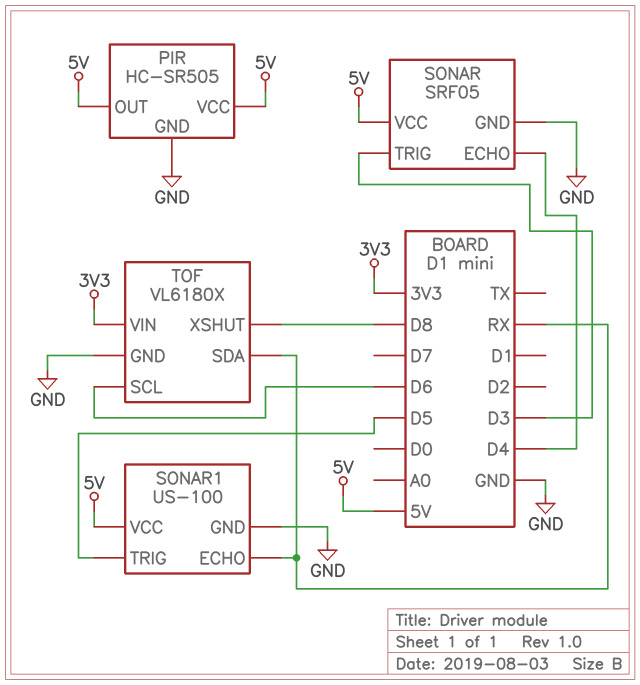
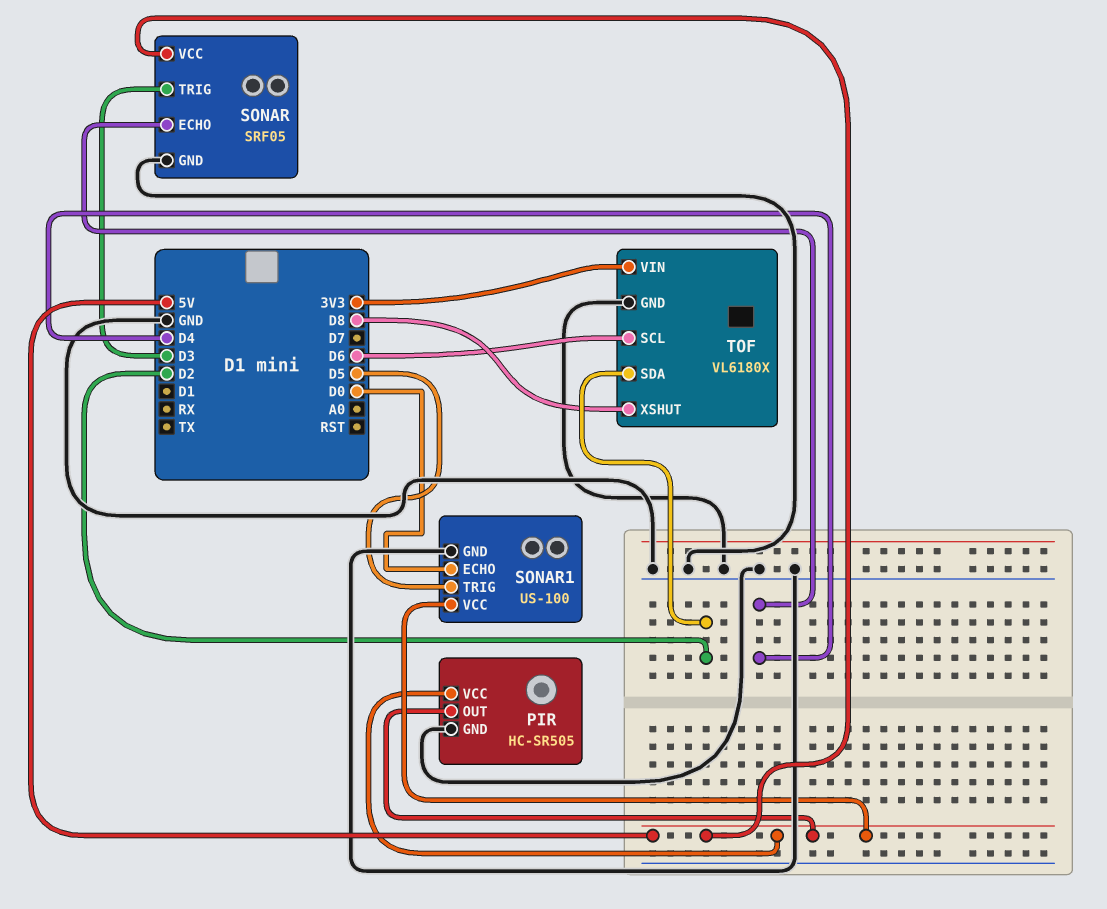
SONAR1 pin ECHO: RX -> D0
TOF pin SDA: RX -> D2

